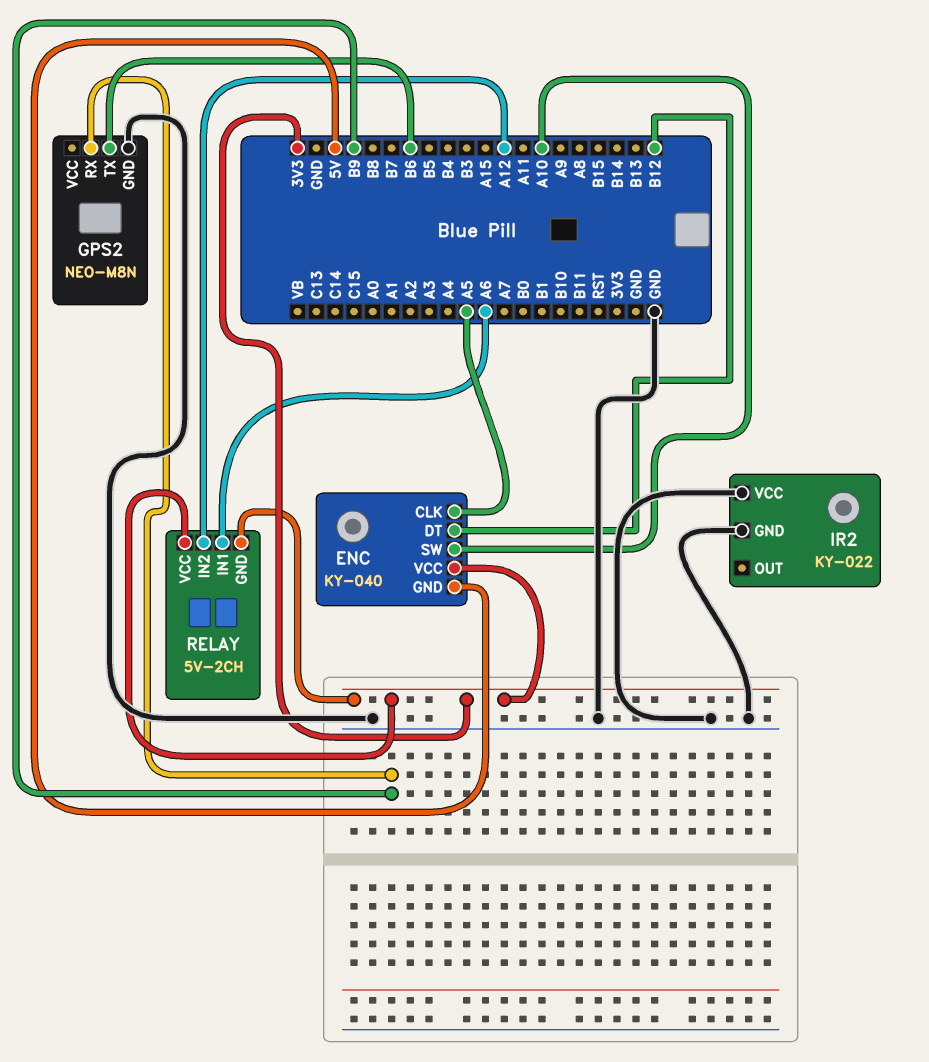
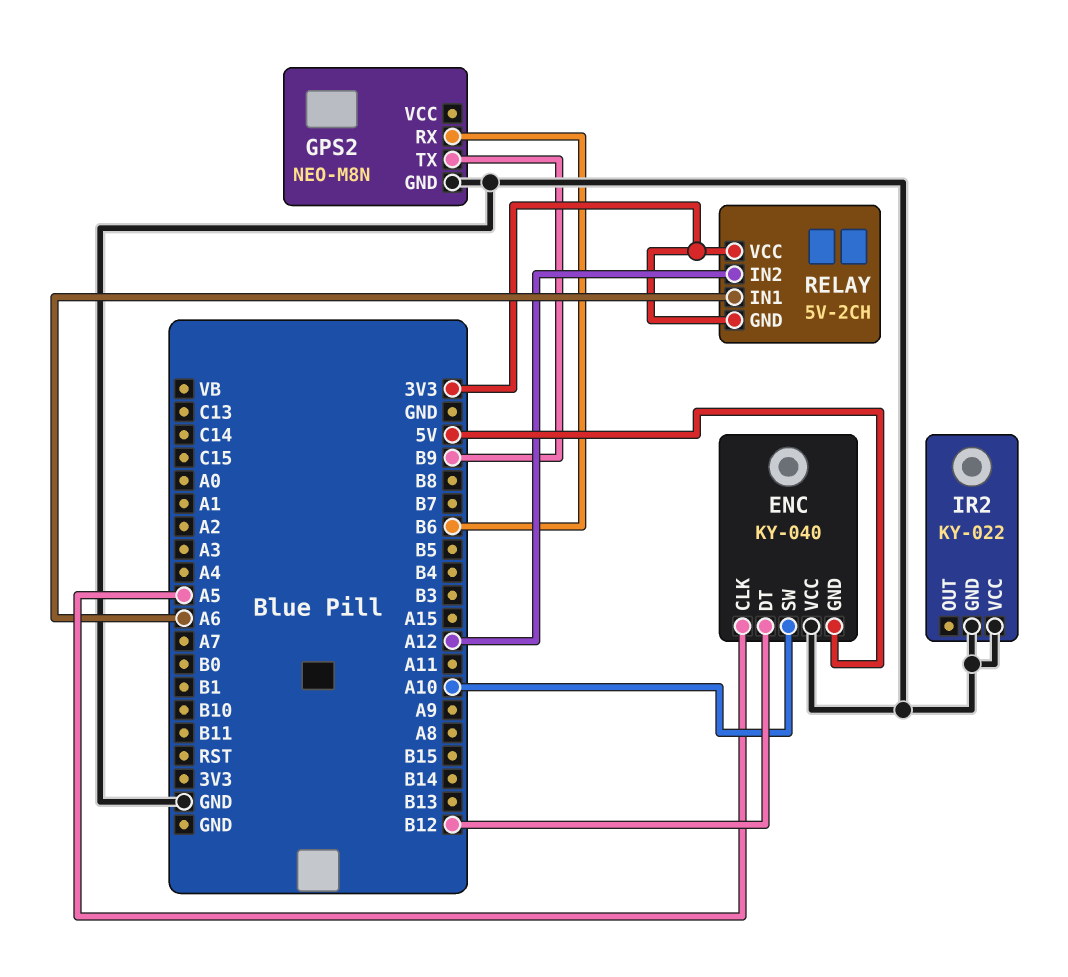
ENC pin VCC: 3V3 -> GND
GPS2 pin RX: B9 -> B6
GPS2 pin TX: B6 -> B9

